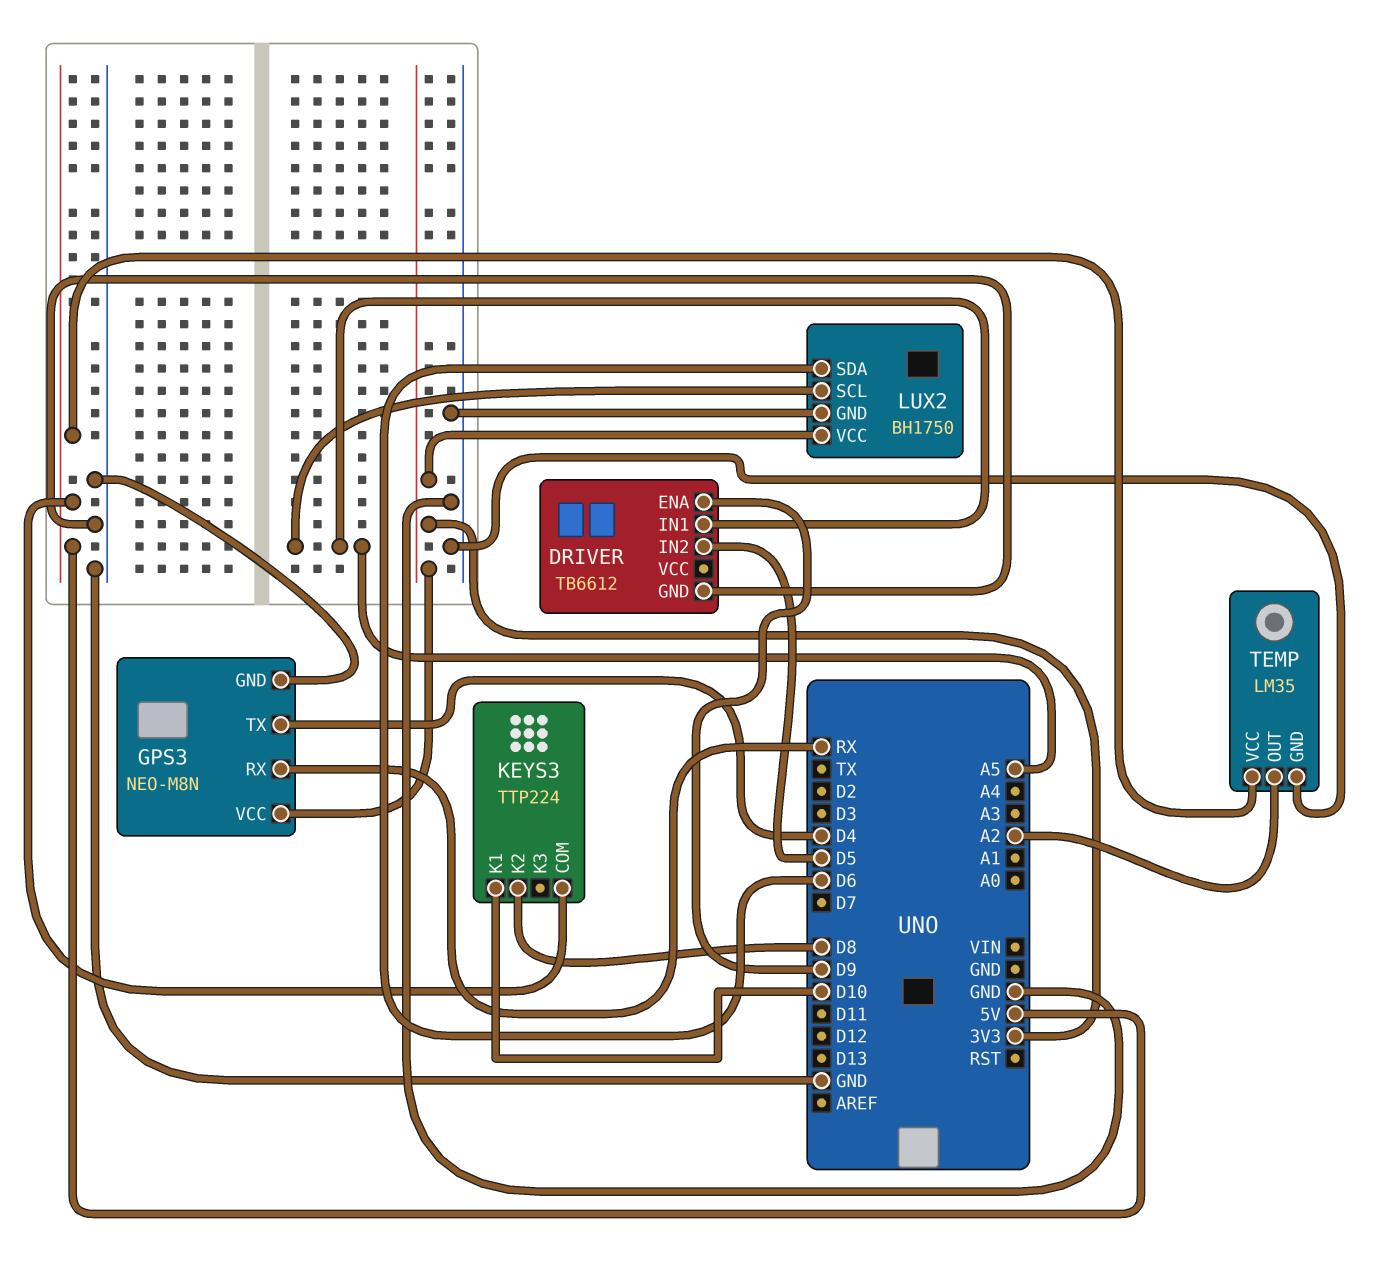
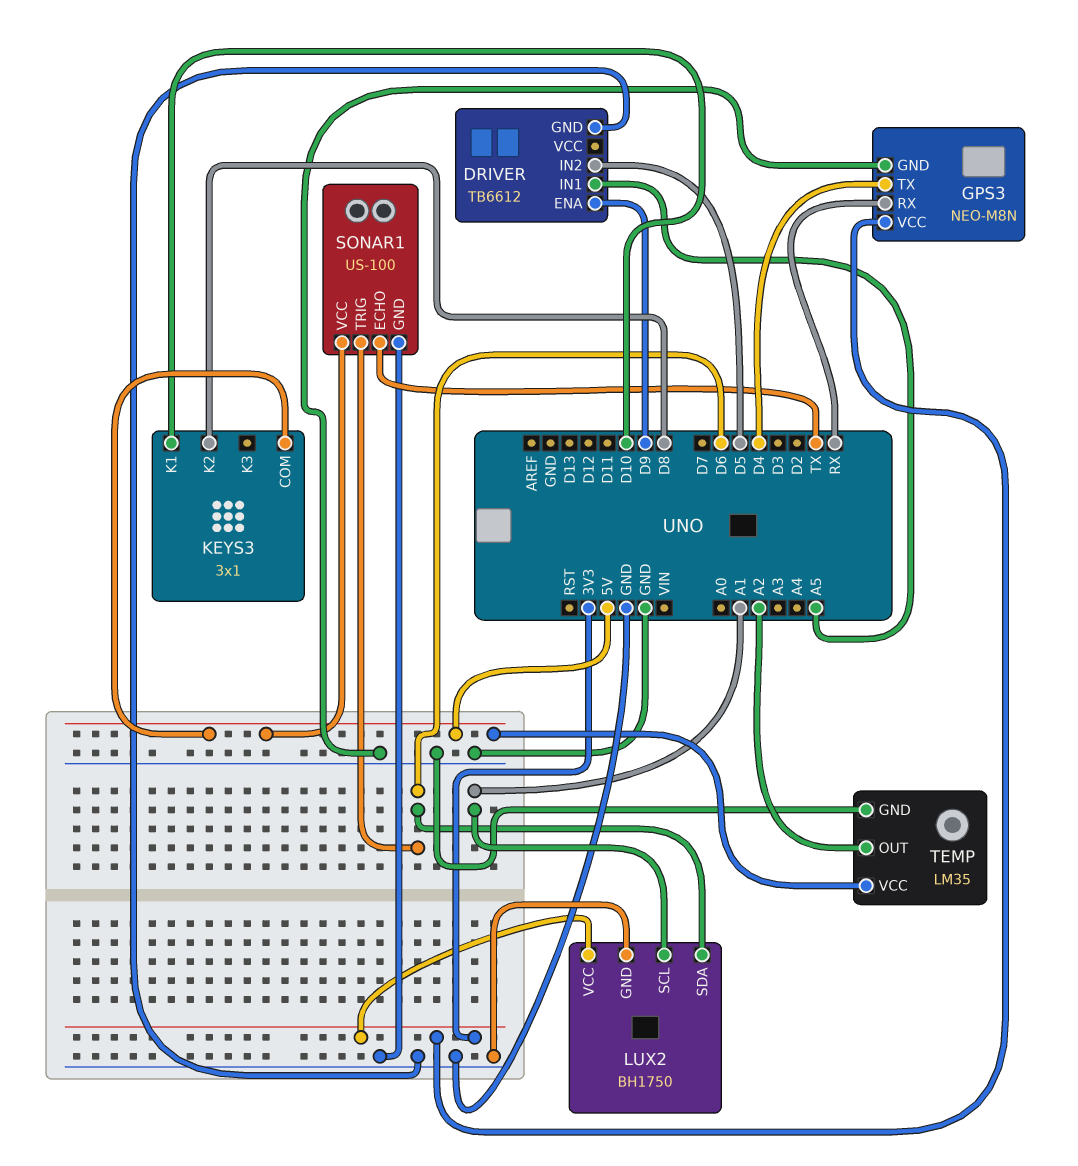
KEYS3: TTP224 -> 3x1
LUX2 pin SCL: A5 -> A1
SONAR1: none -> US-100
SONAR1 pin ECHO: none -> TX
SONAR1 pin GND: none -> GND
SONAR1 pin TRIG: none -> D6
SONAR1 pin VCC: none -> 5V

